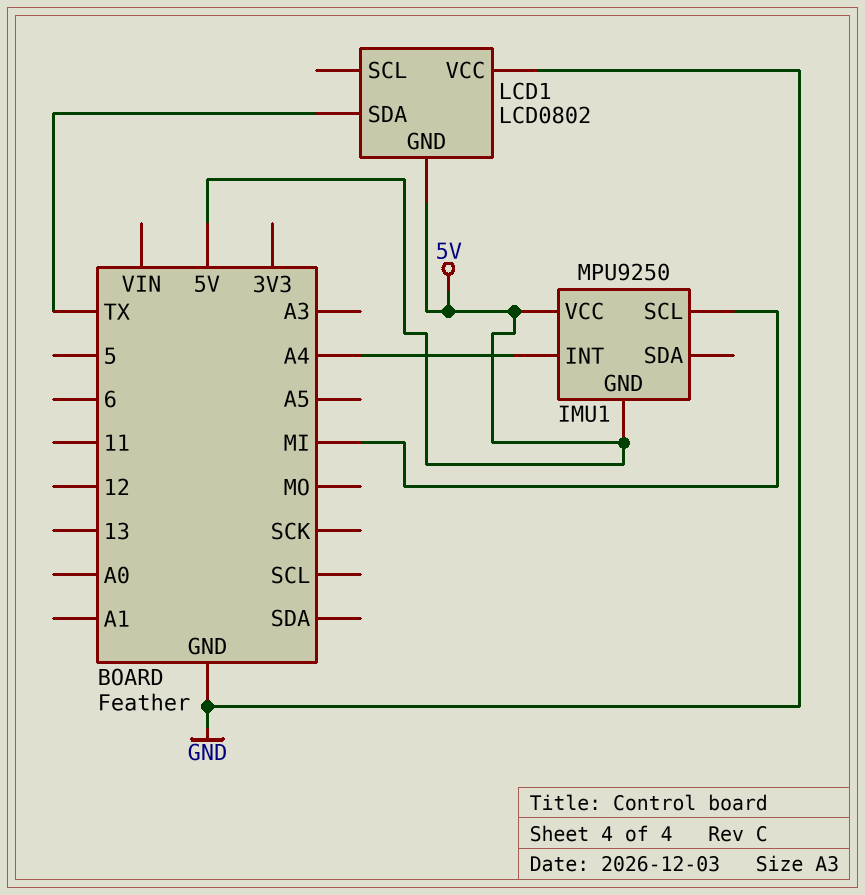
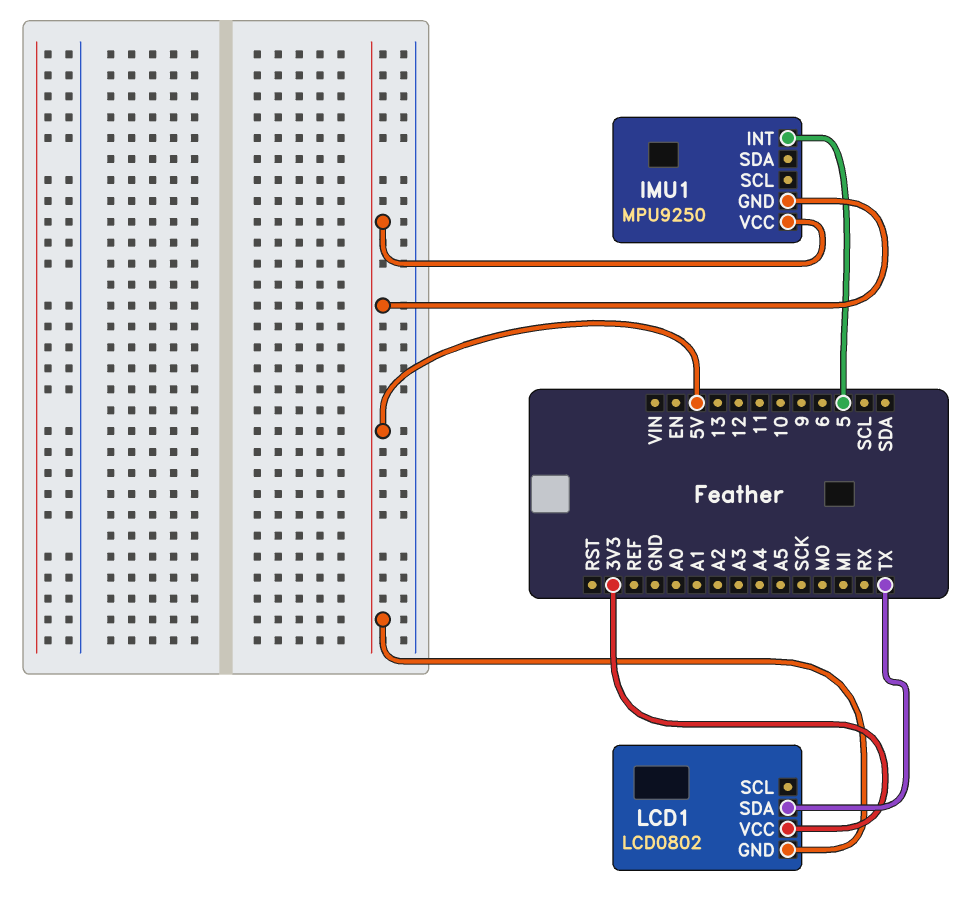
IMU1 pin INT: A4 -> 5
IMU1 pin SCL: MI -> none
LCD1 pin VCC: GND -> 3V3

